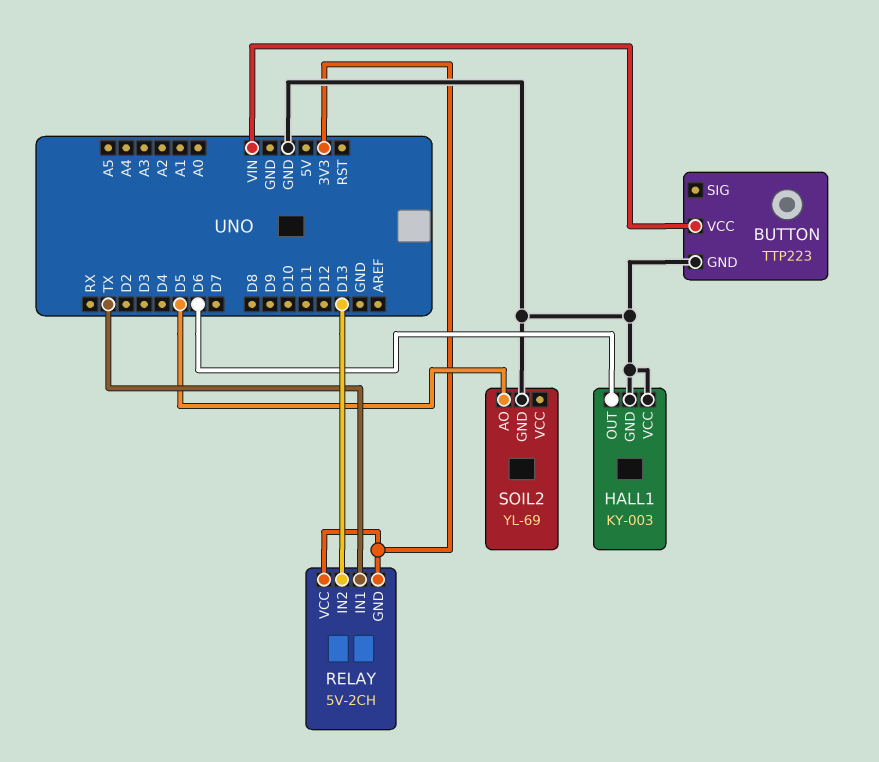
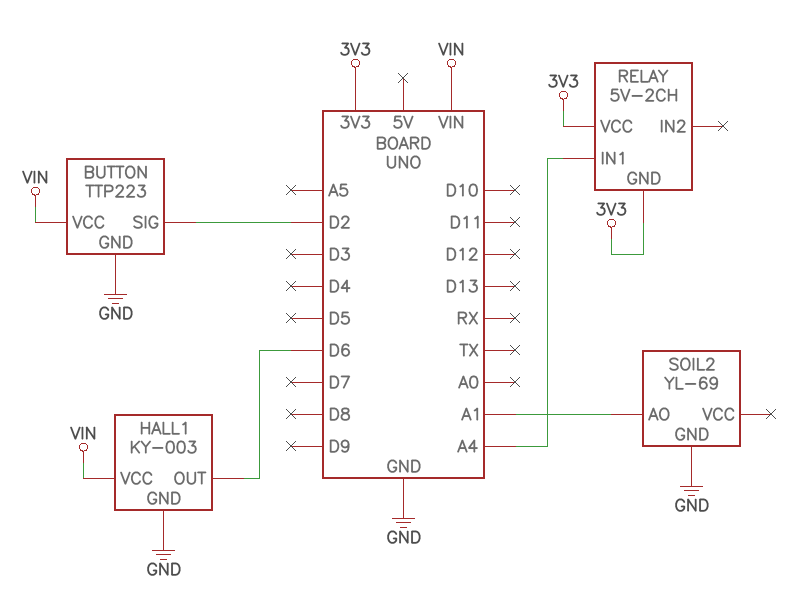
BUTTON pin SIG: none -> D2
HALL1 pin VCC: GND -> VIN
RELAY pin IN1: TX -> A4
RELAY pin IN2: D13 -> none
SOIL2 pin AO: D5 -> A1

